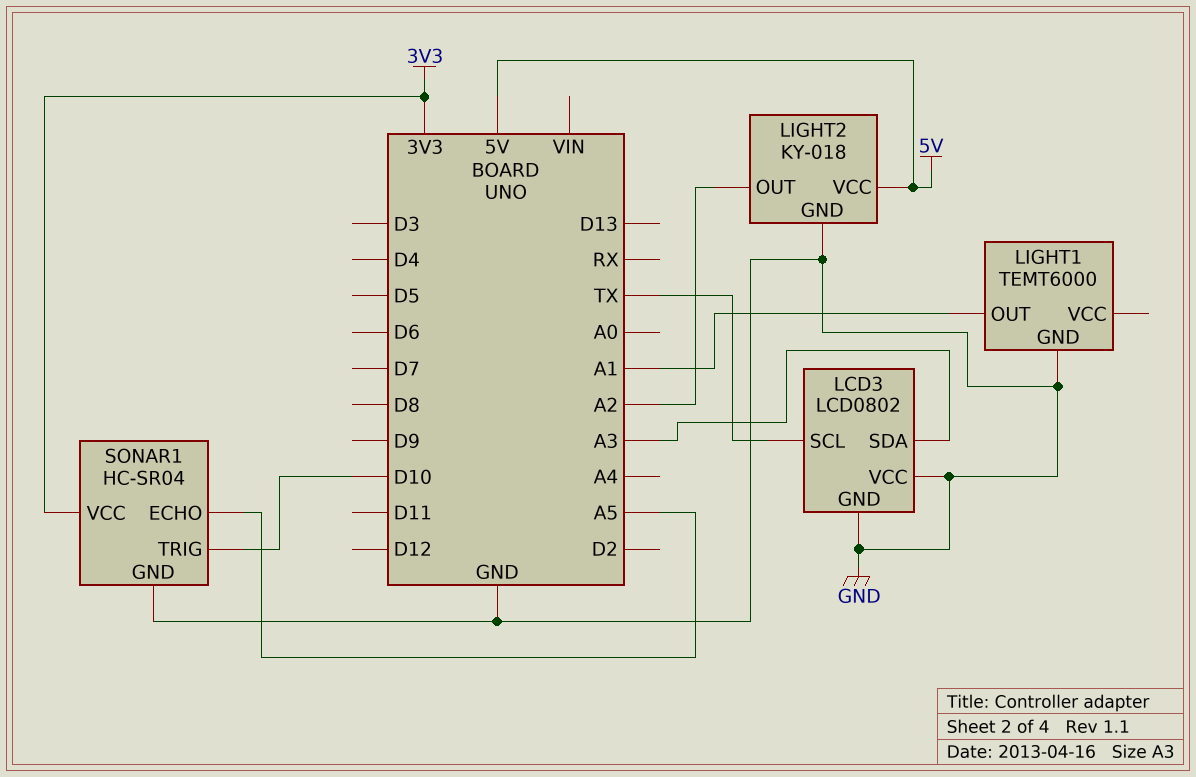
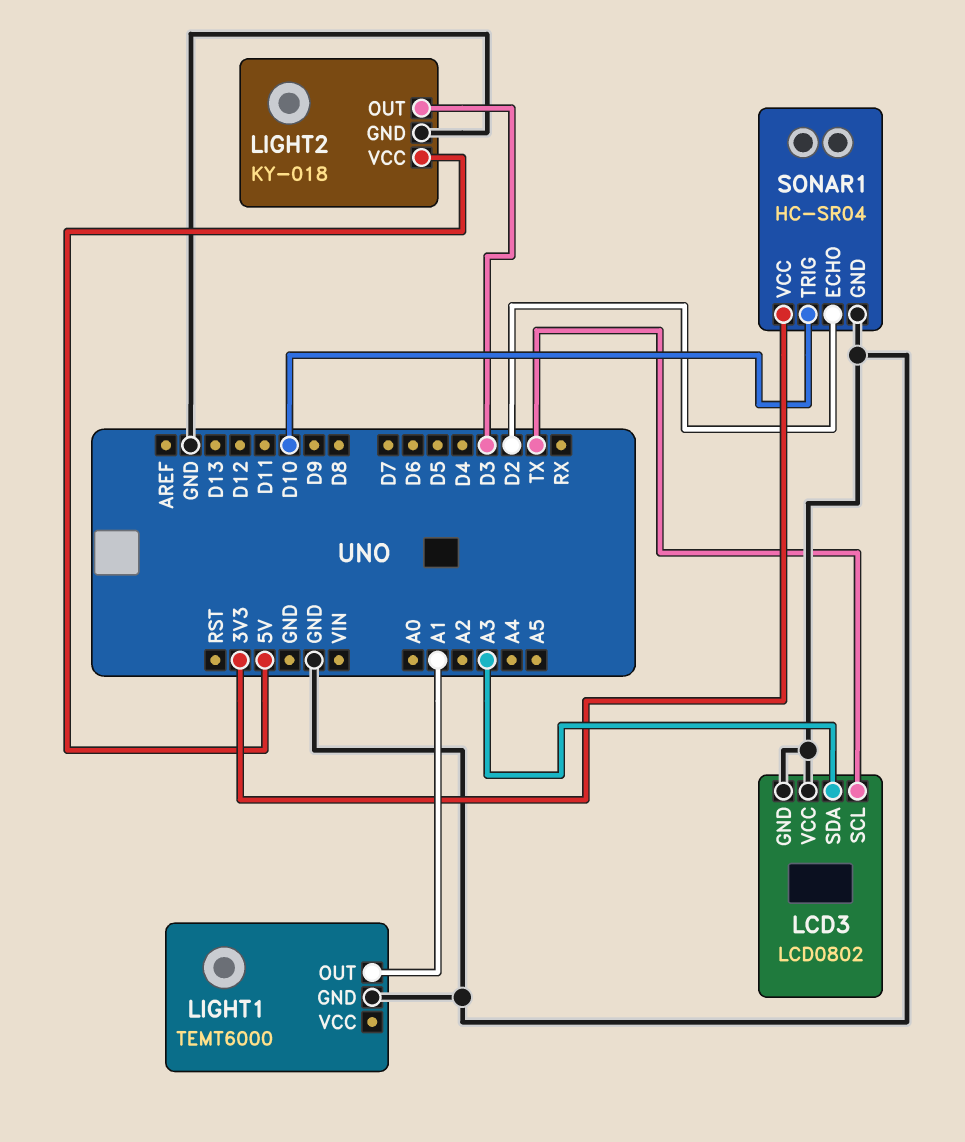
LIGHT2 pin OUT: A2 -> D3
SONAR1 pin ECHO: A5 -> D2

